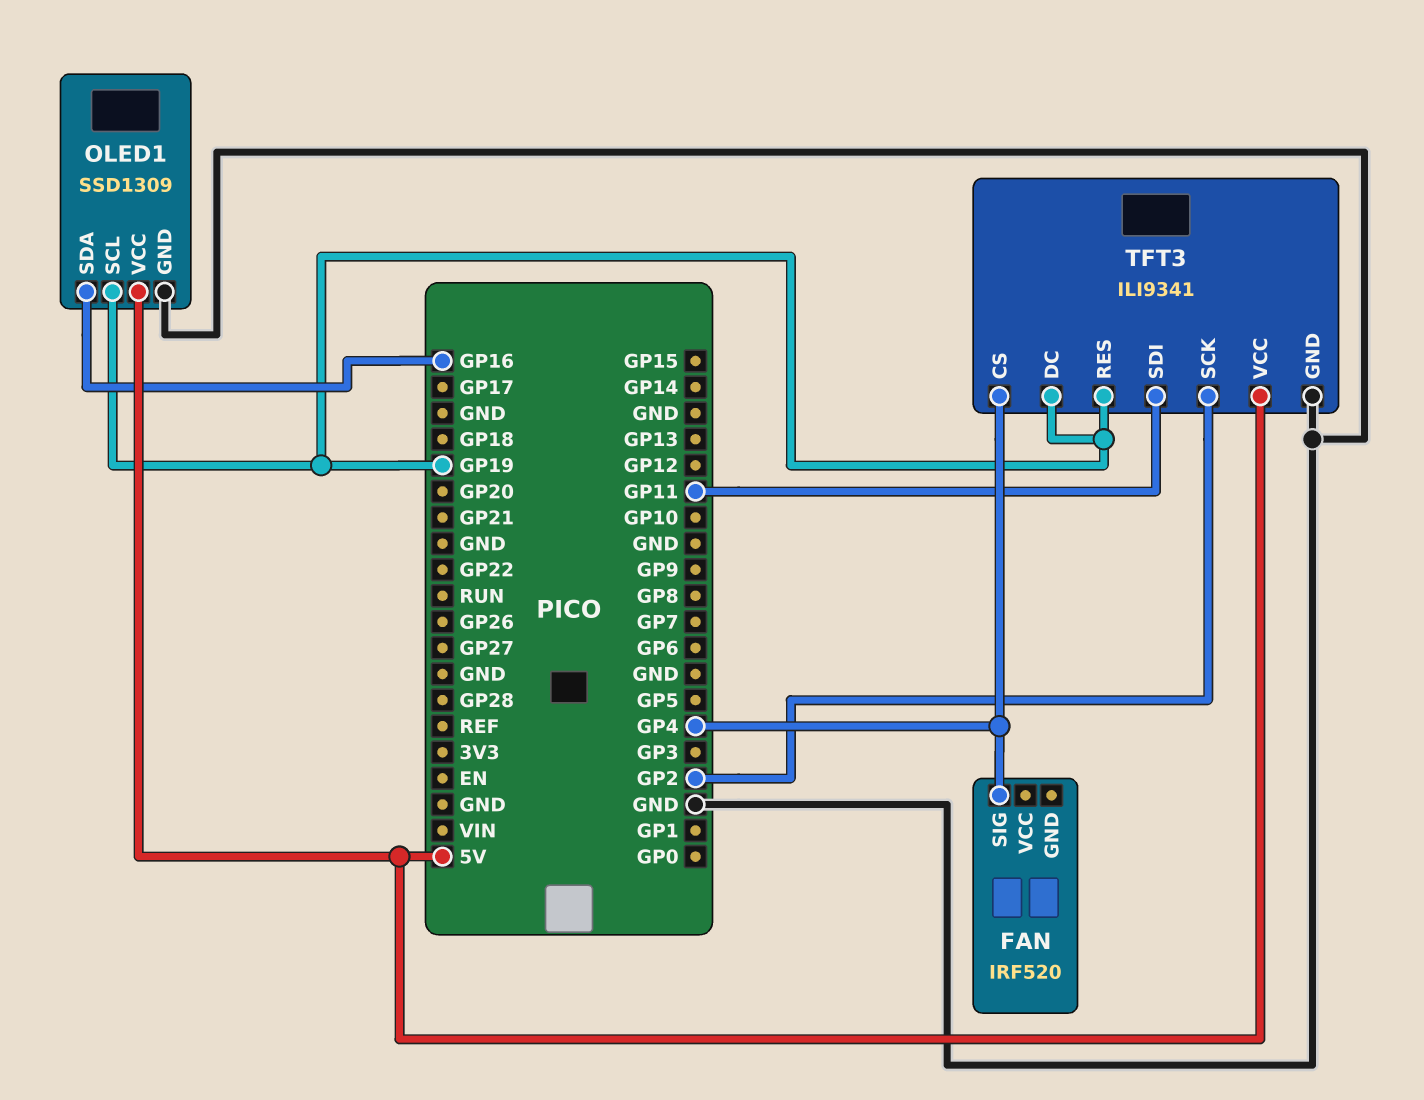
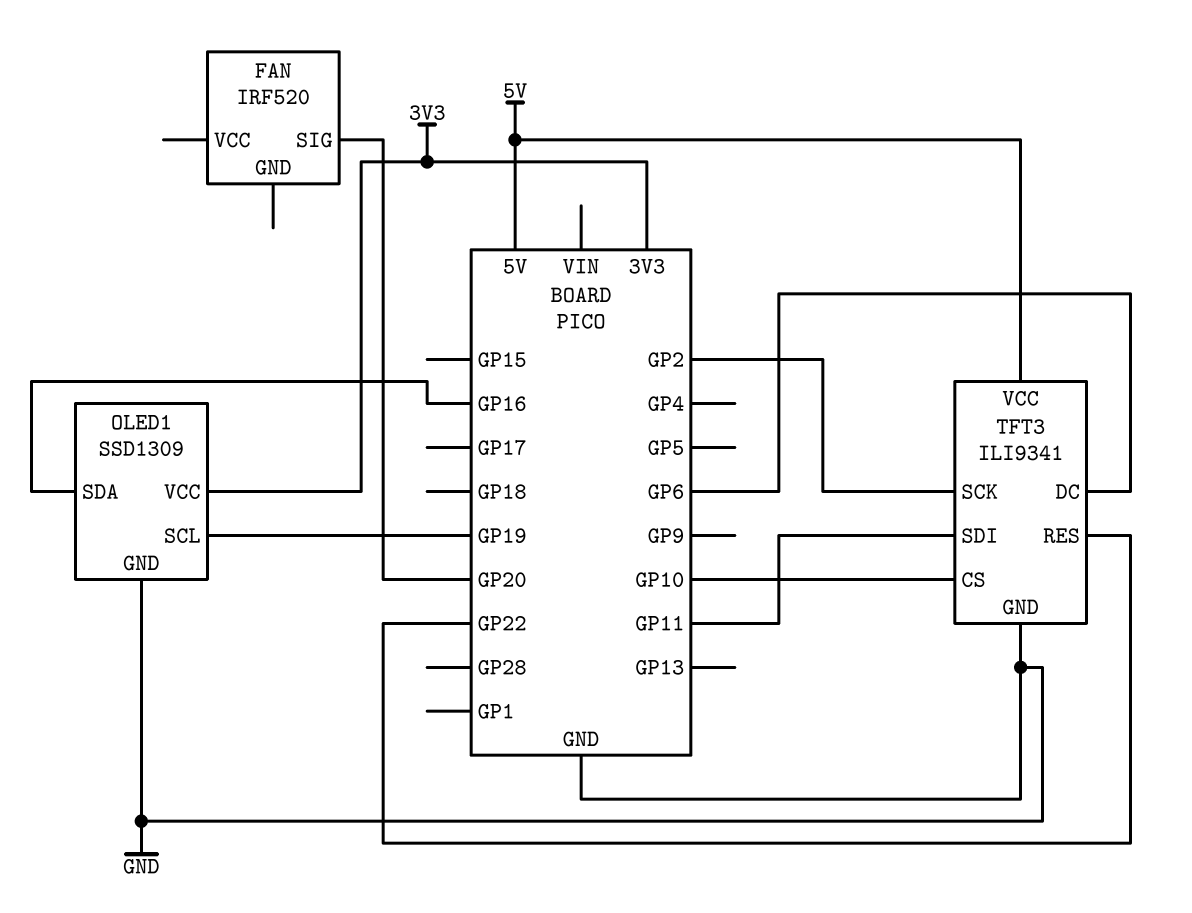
FAN pin SIG: GP4 -> GP20
OLED1 pin VCC: 5V -> 3V3
TFT3 pin CS: GP4 -> GP10
TFT3 pin DC: GP19 -> GP6
TFT3 pin RES: GP19 -> GP22

